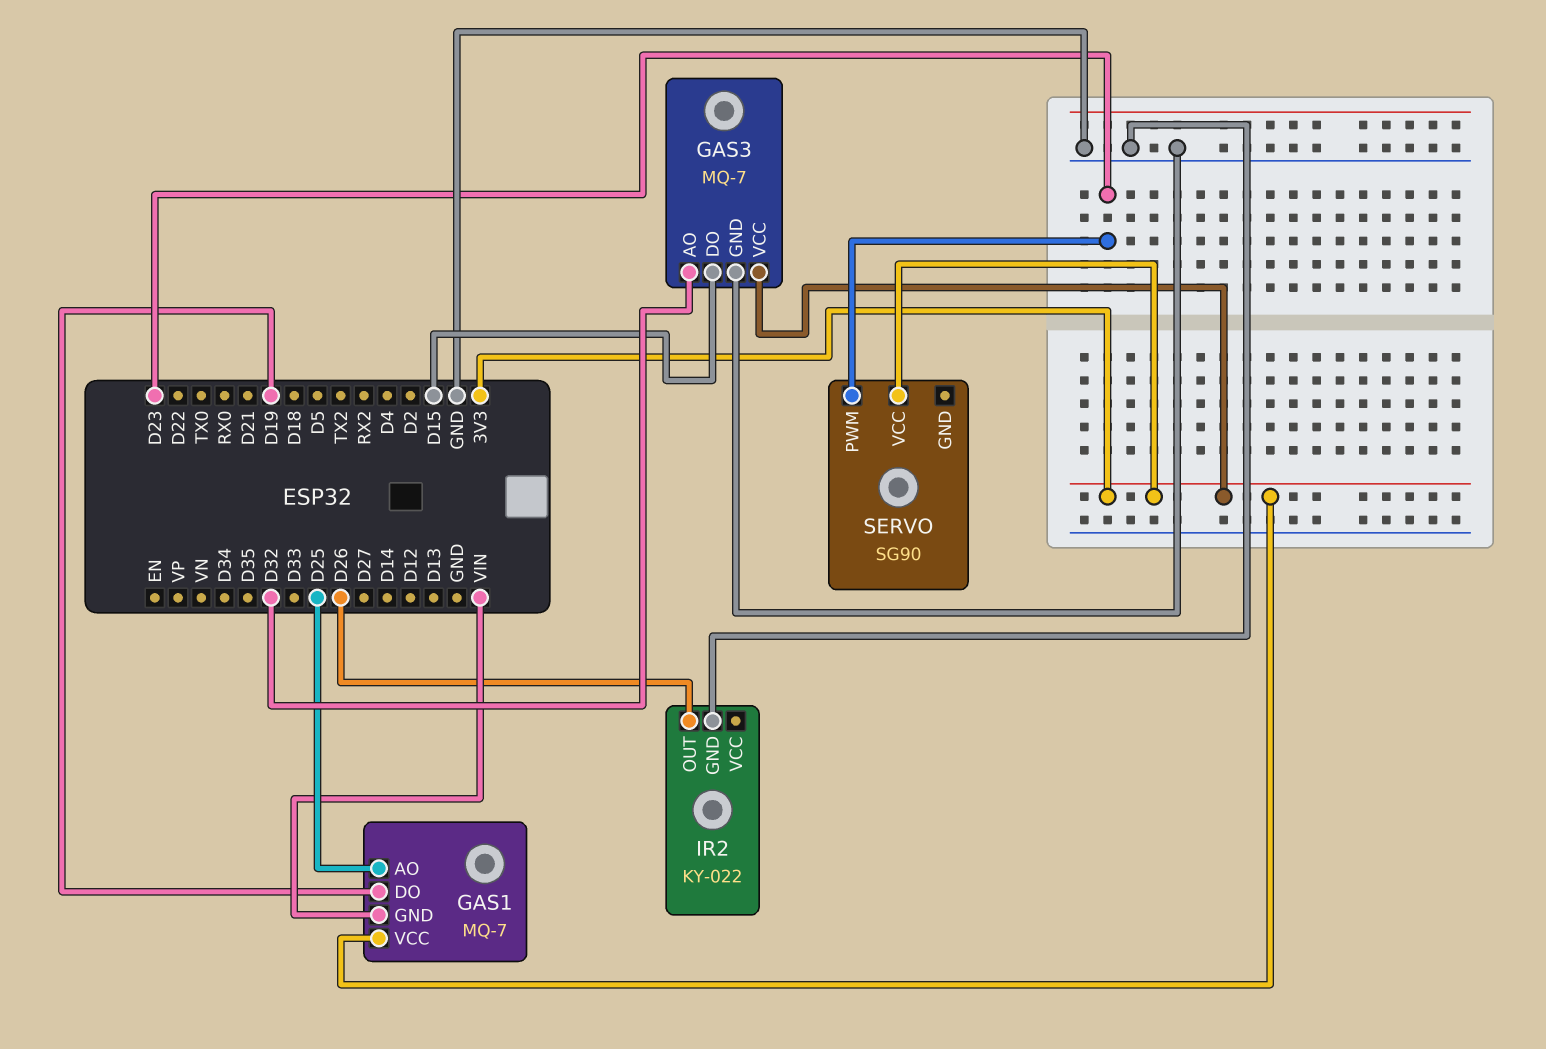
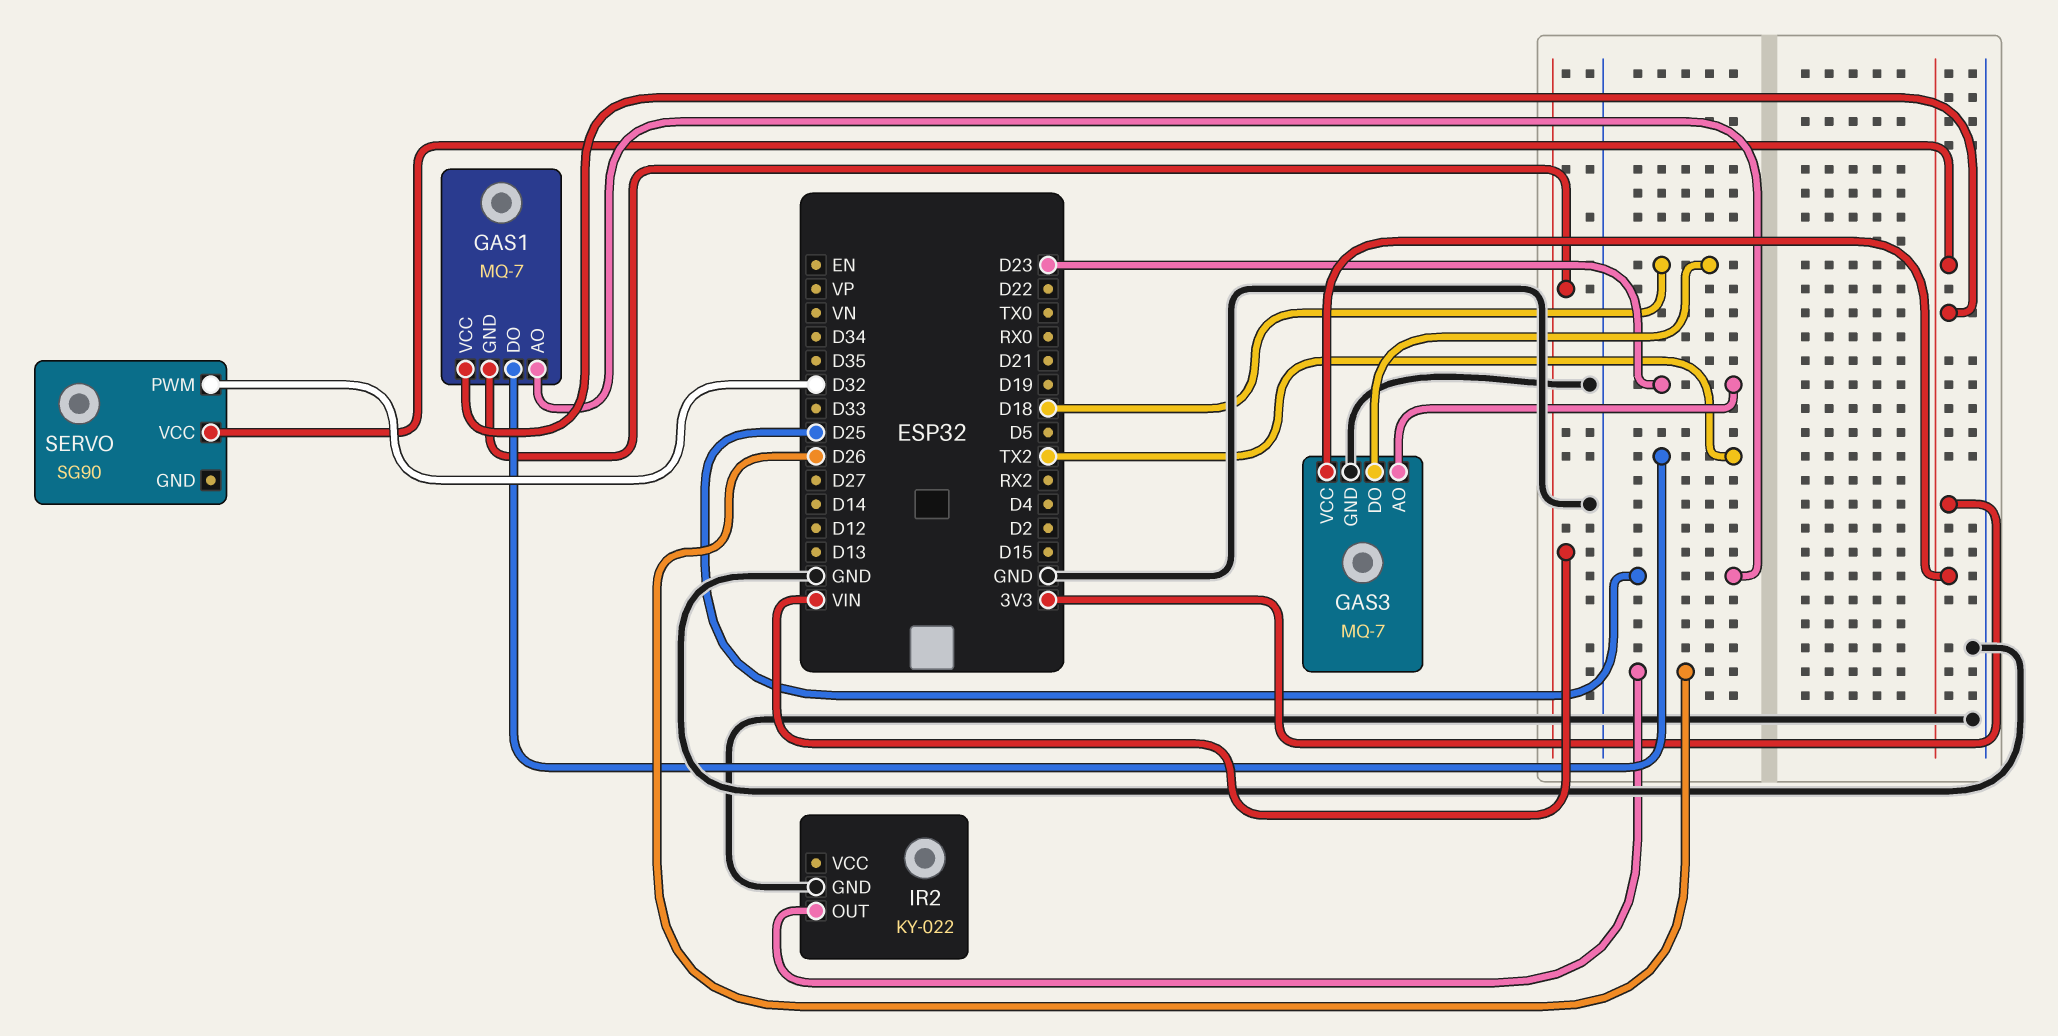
GAS1 pin DO: D19 -> TX2
GAS3 pin AO: D32 -> D23
GAS3 pin DO: D15 -> D18
SERVO pin PWM: D23 -> D32

